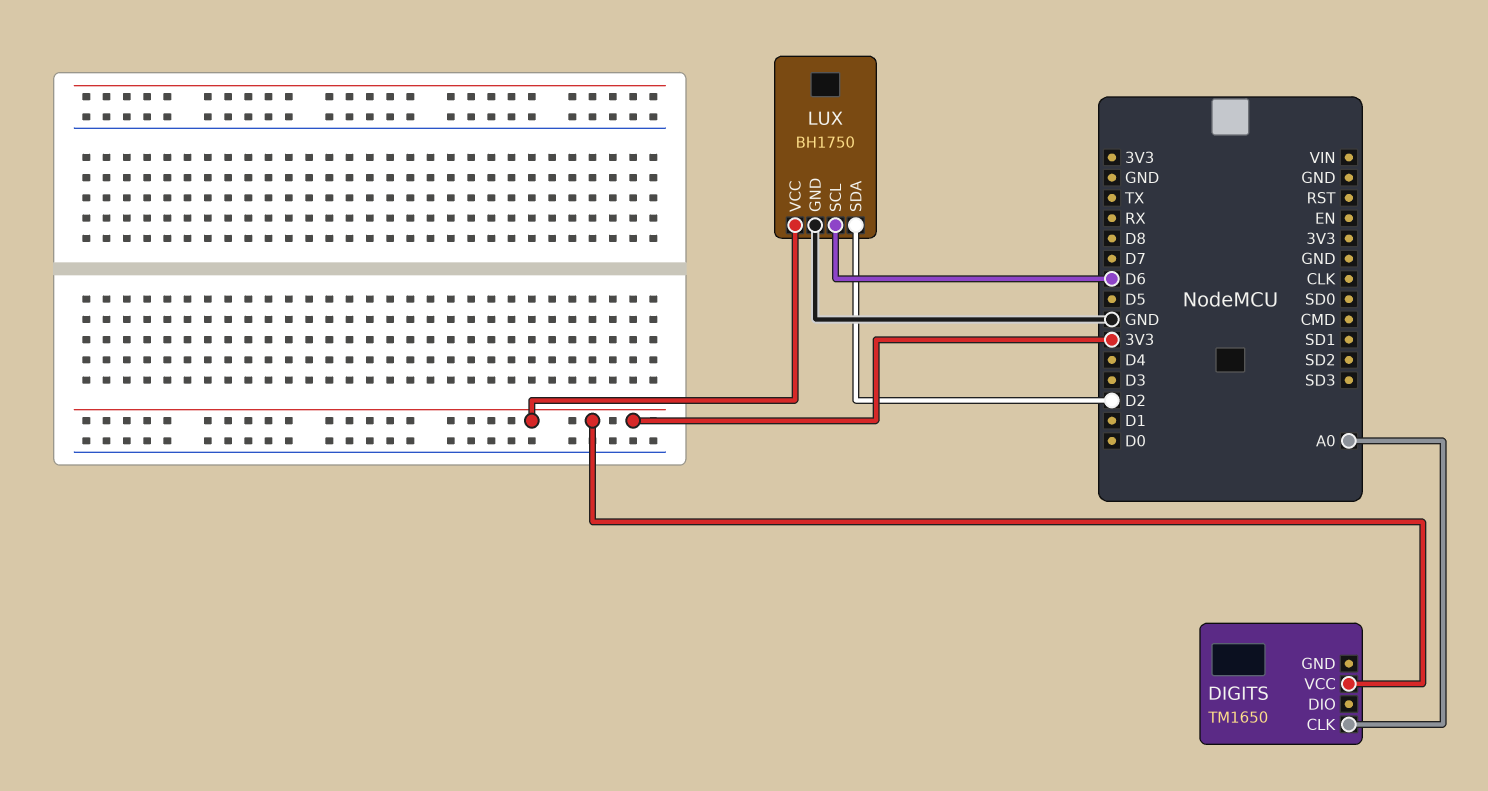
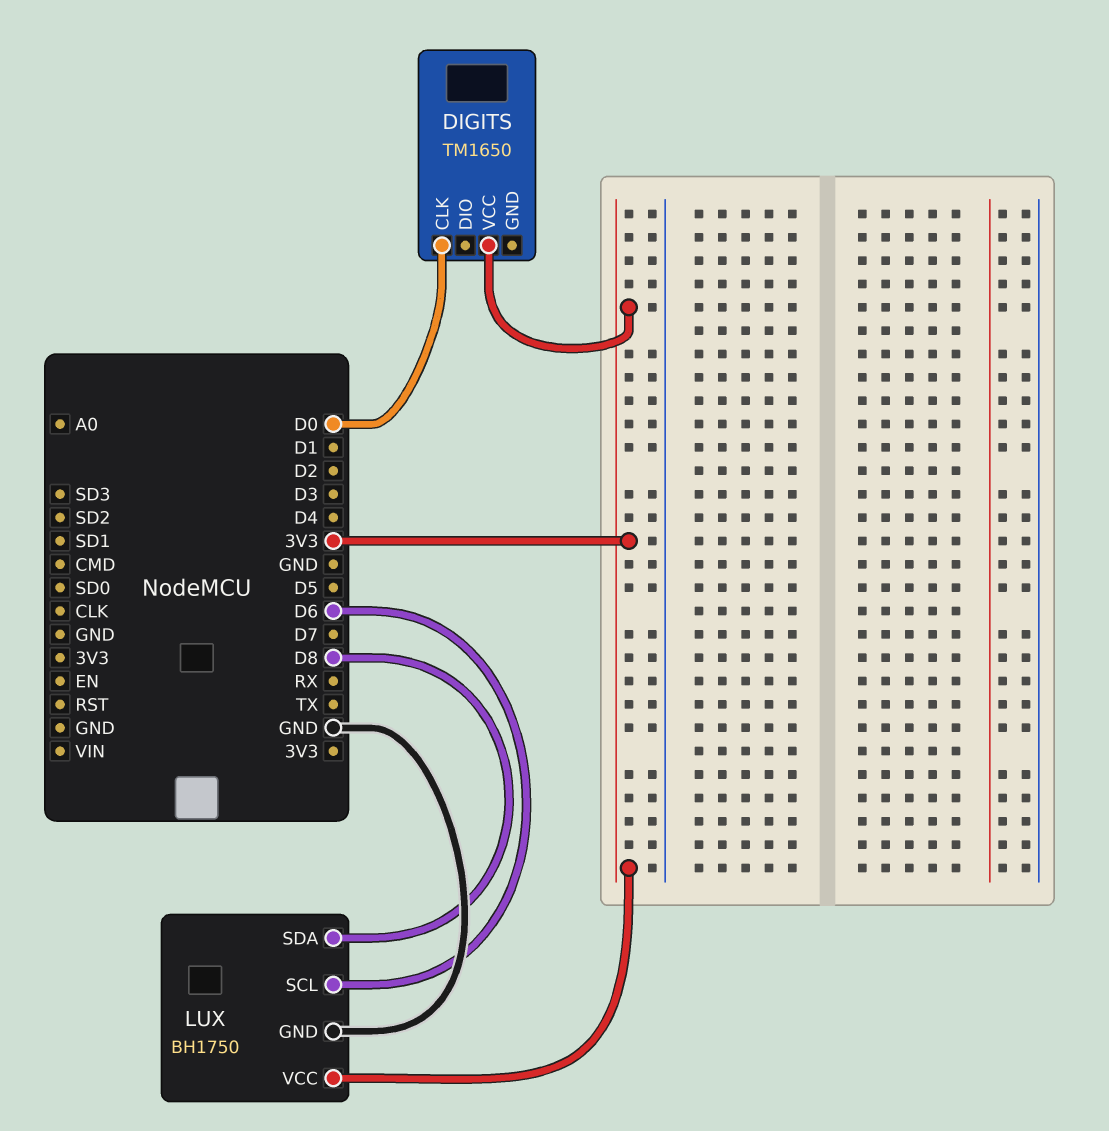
DIGITS pin CLK: A0 -> D0
LUX pin SDA: D2 -> D8

